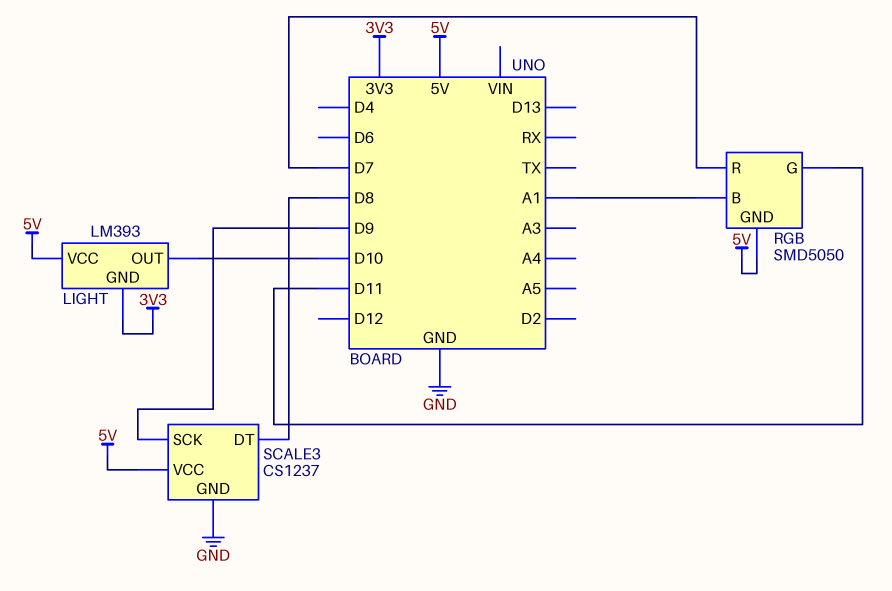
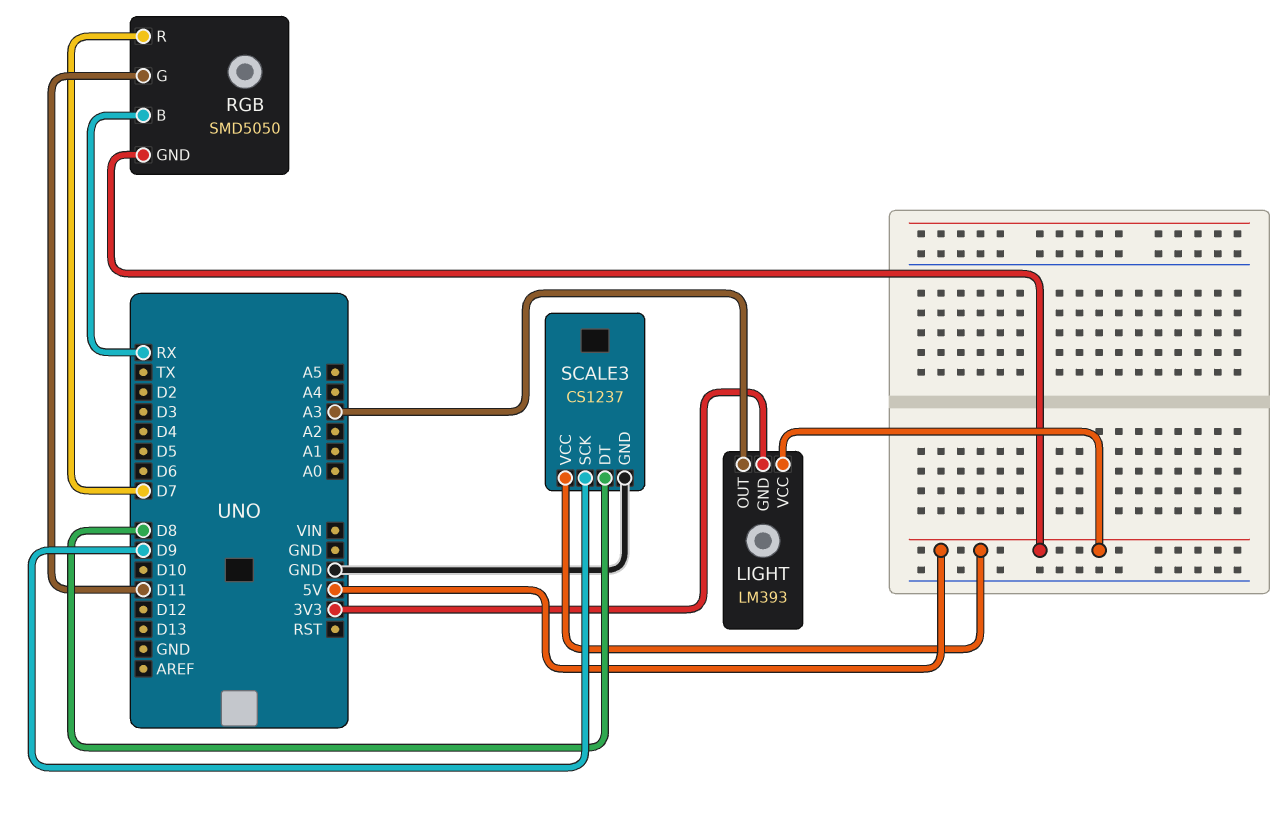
LIGHT pin OUT: D10 -> A3
RGB pin B: A1 -> RX

